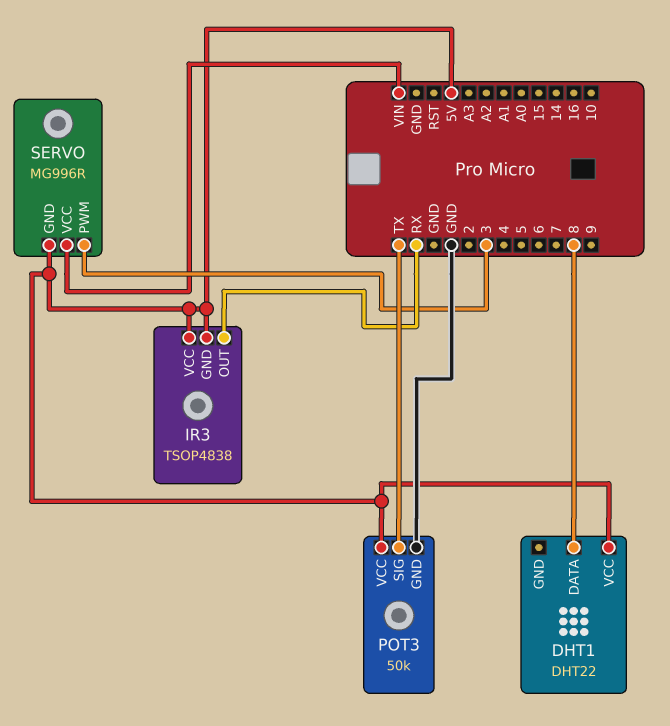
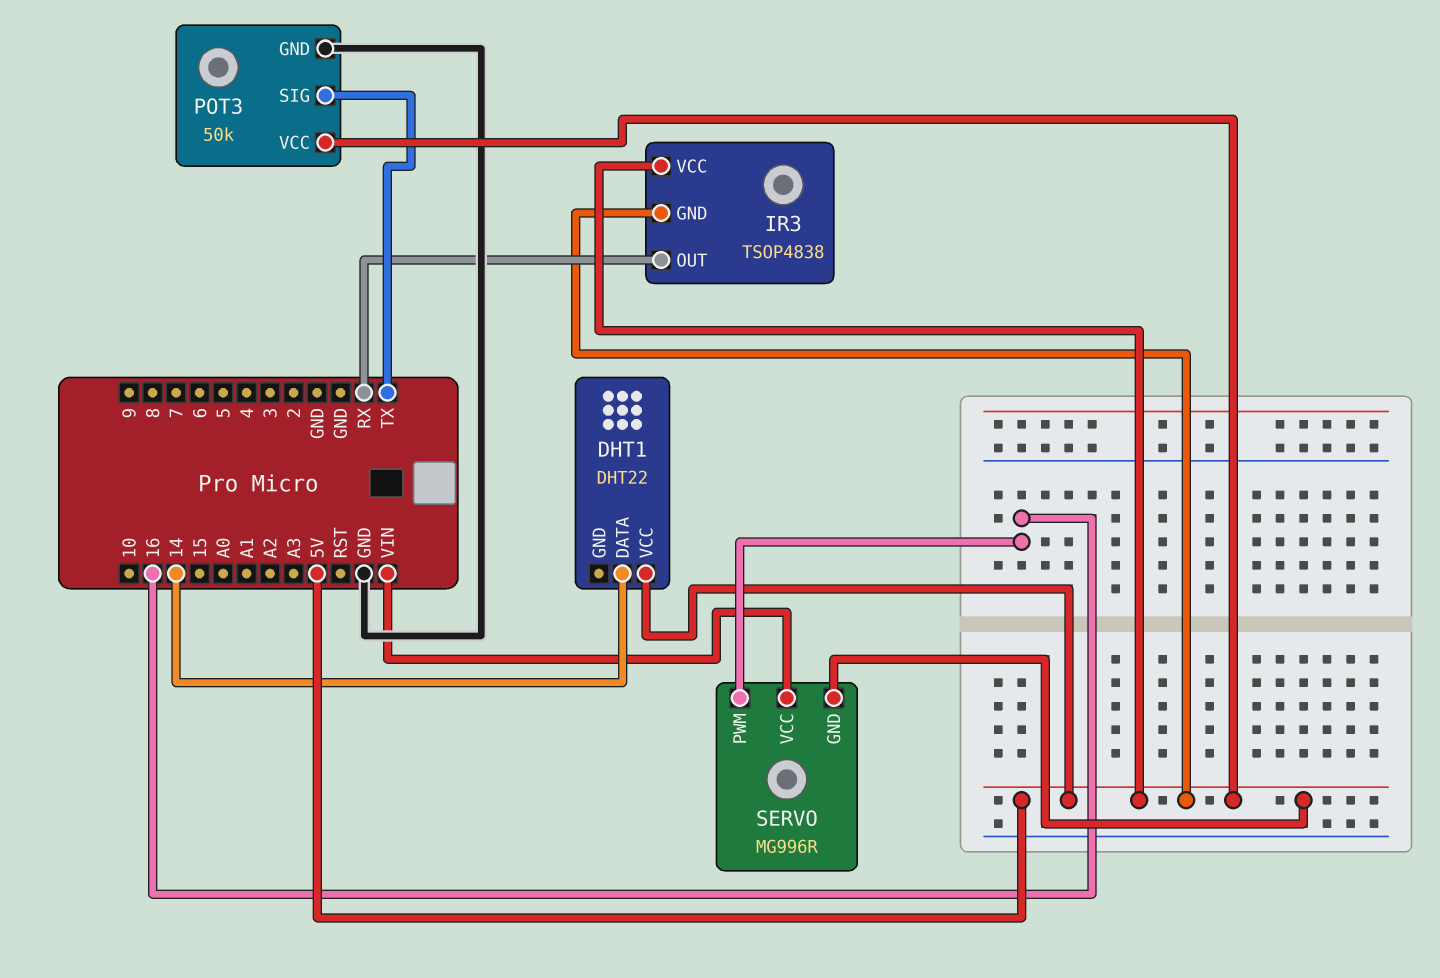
DHT1 pin DATA: 8 -> 14
SERVO pin PWM: 3 -> 16

